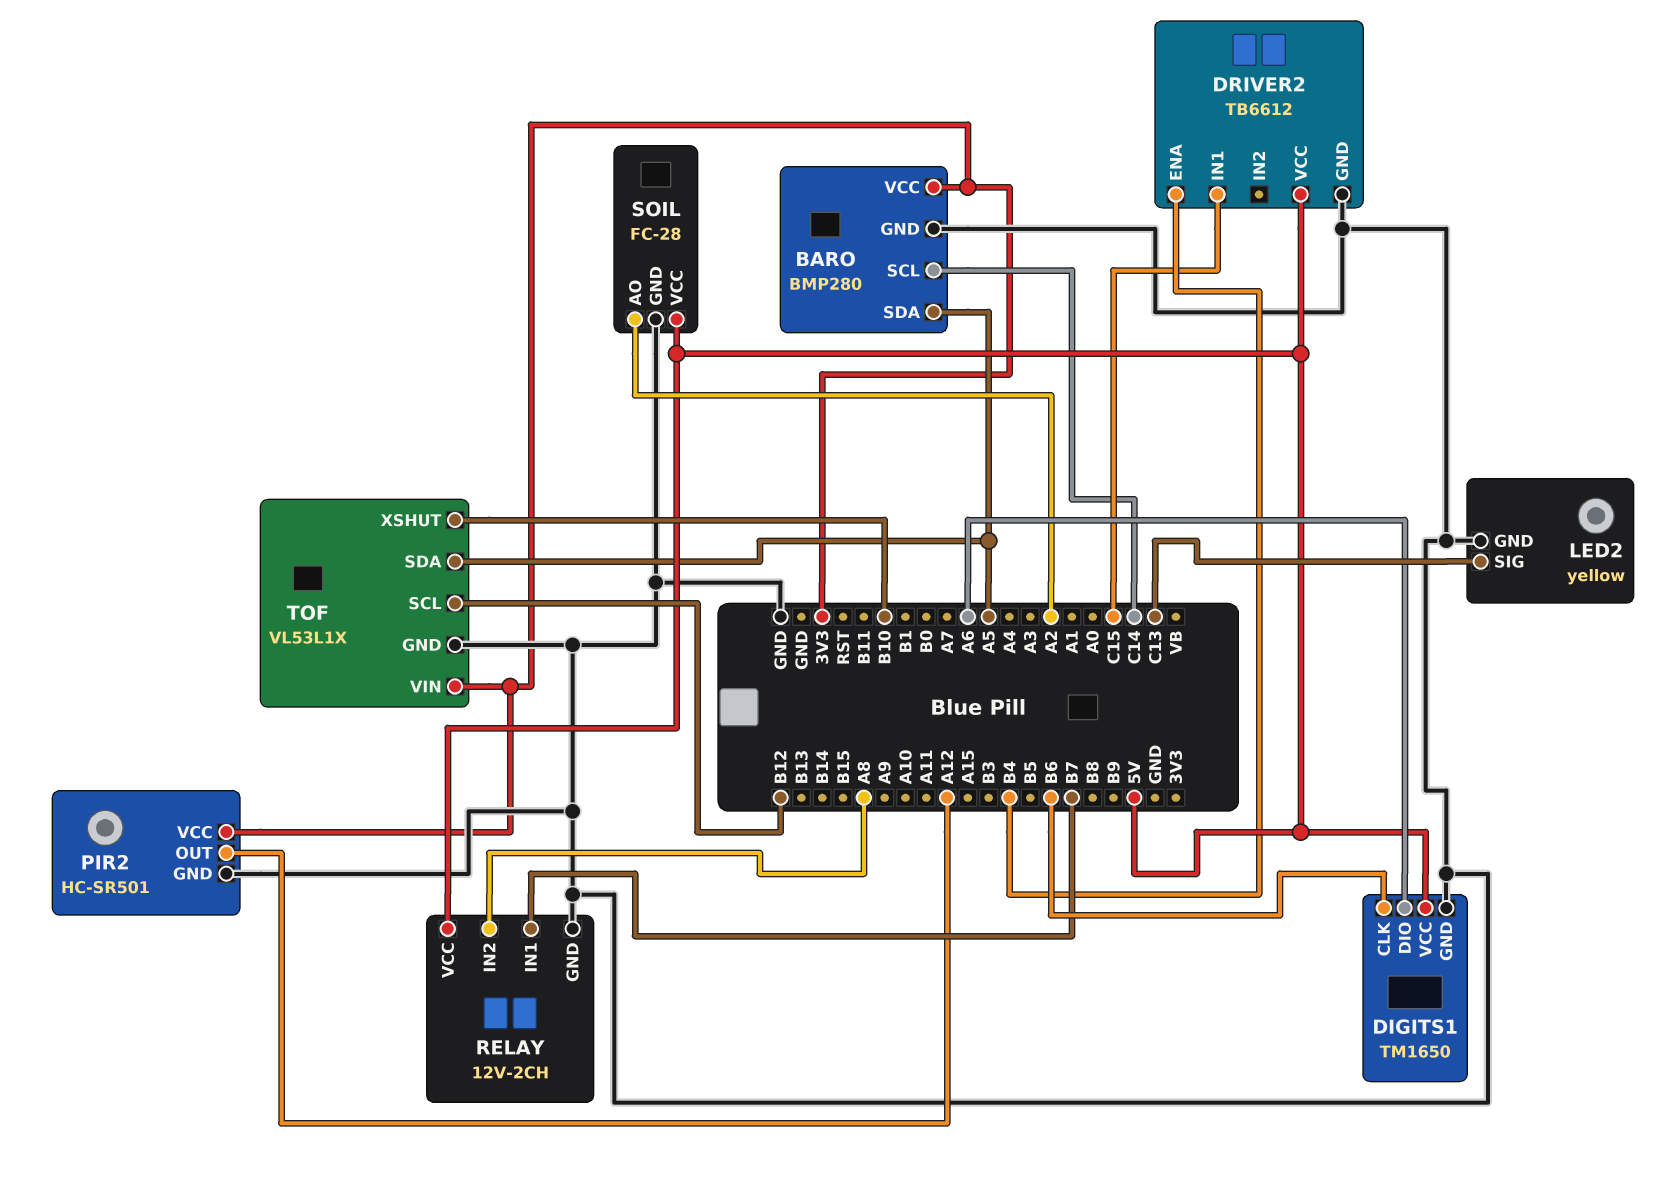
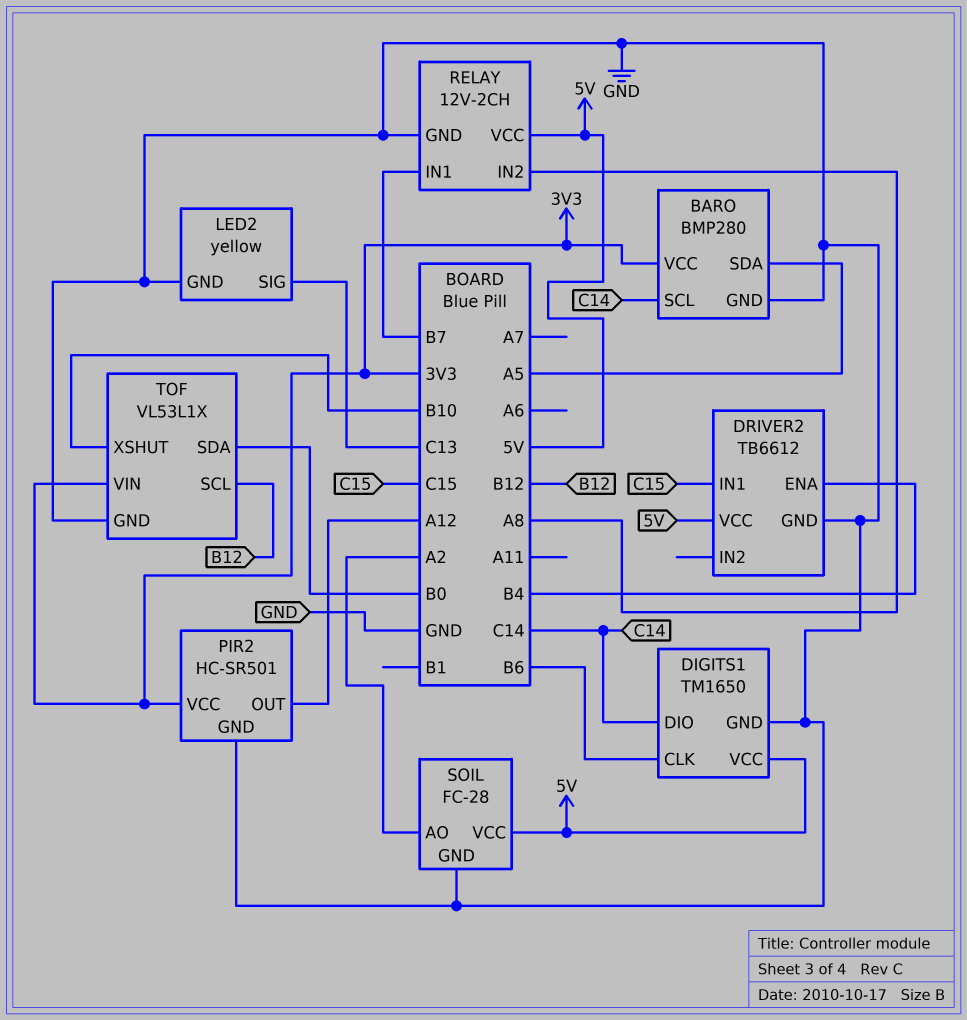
DIGITS1 pin DIO: A6 -> C14
TOF pin SDA: A5 -> B0

